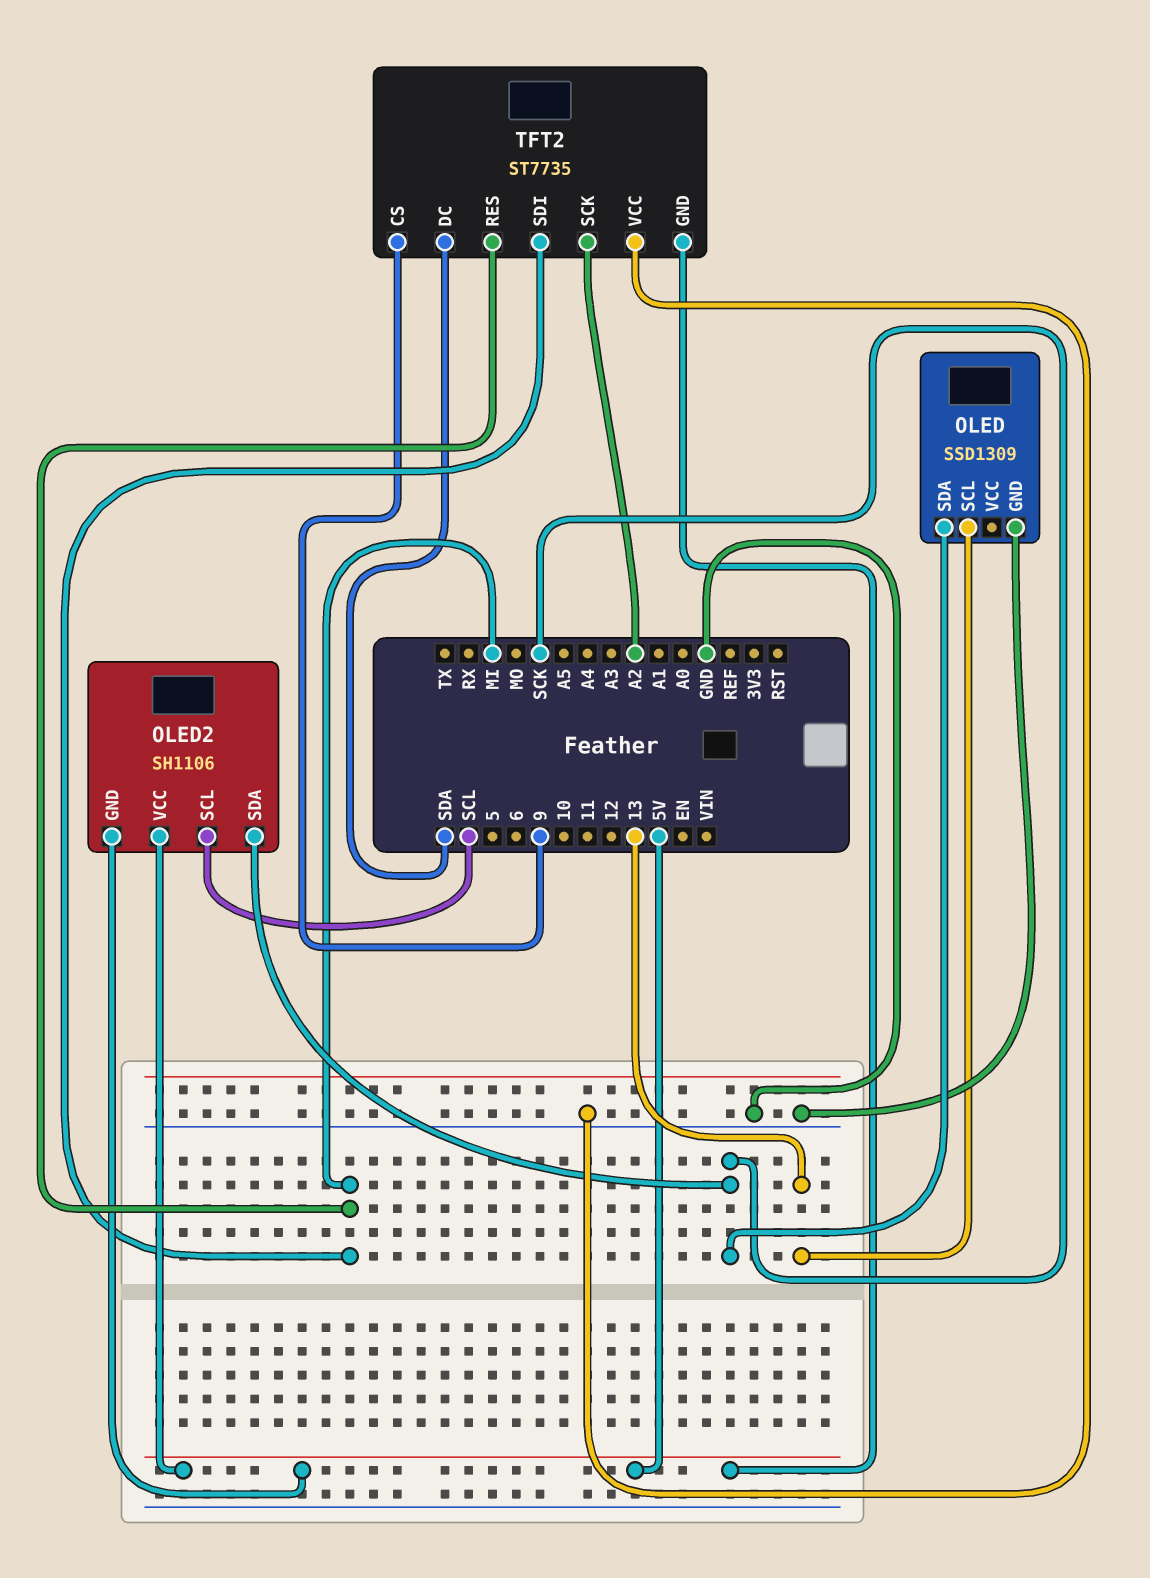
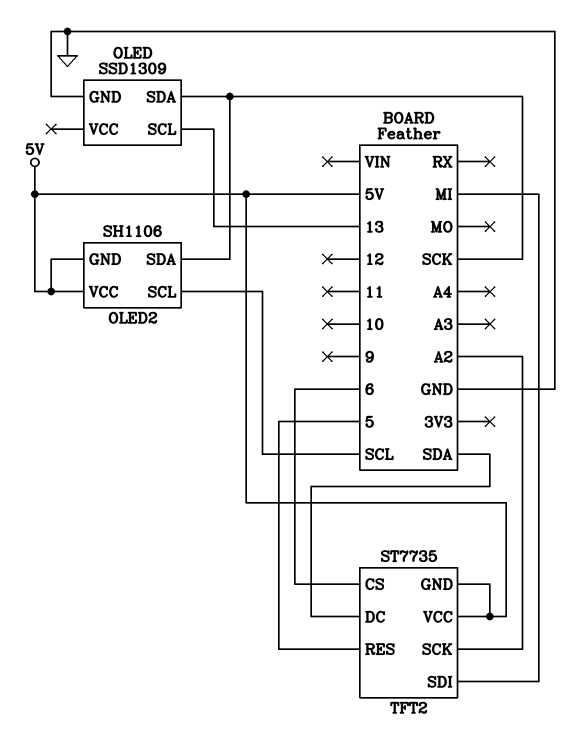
TFT2 pin CS: 9 -> 6
TFT2 pin RES: MI -> 5
TFT2 pin VCC: GND -> 5V

